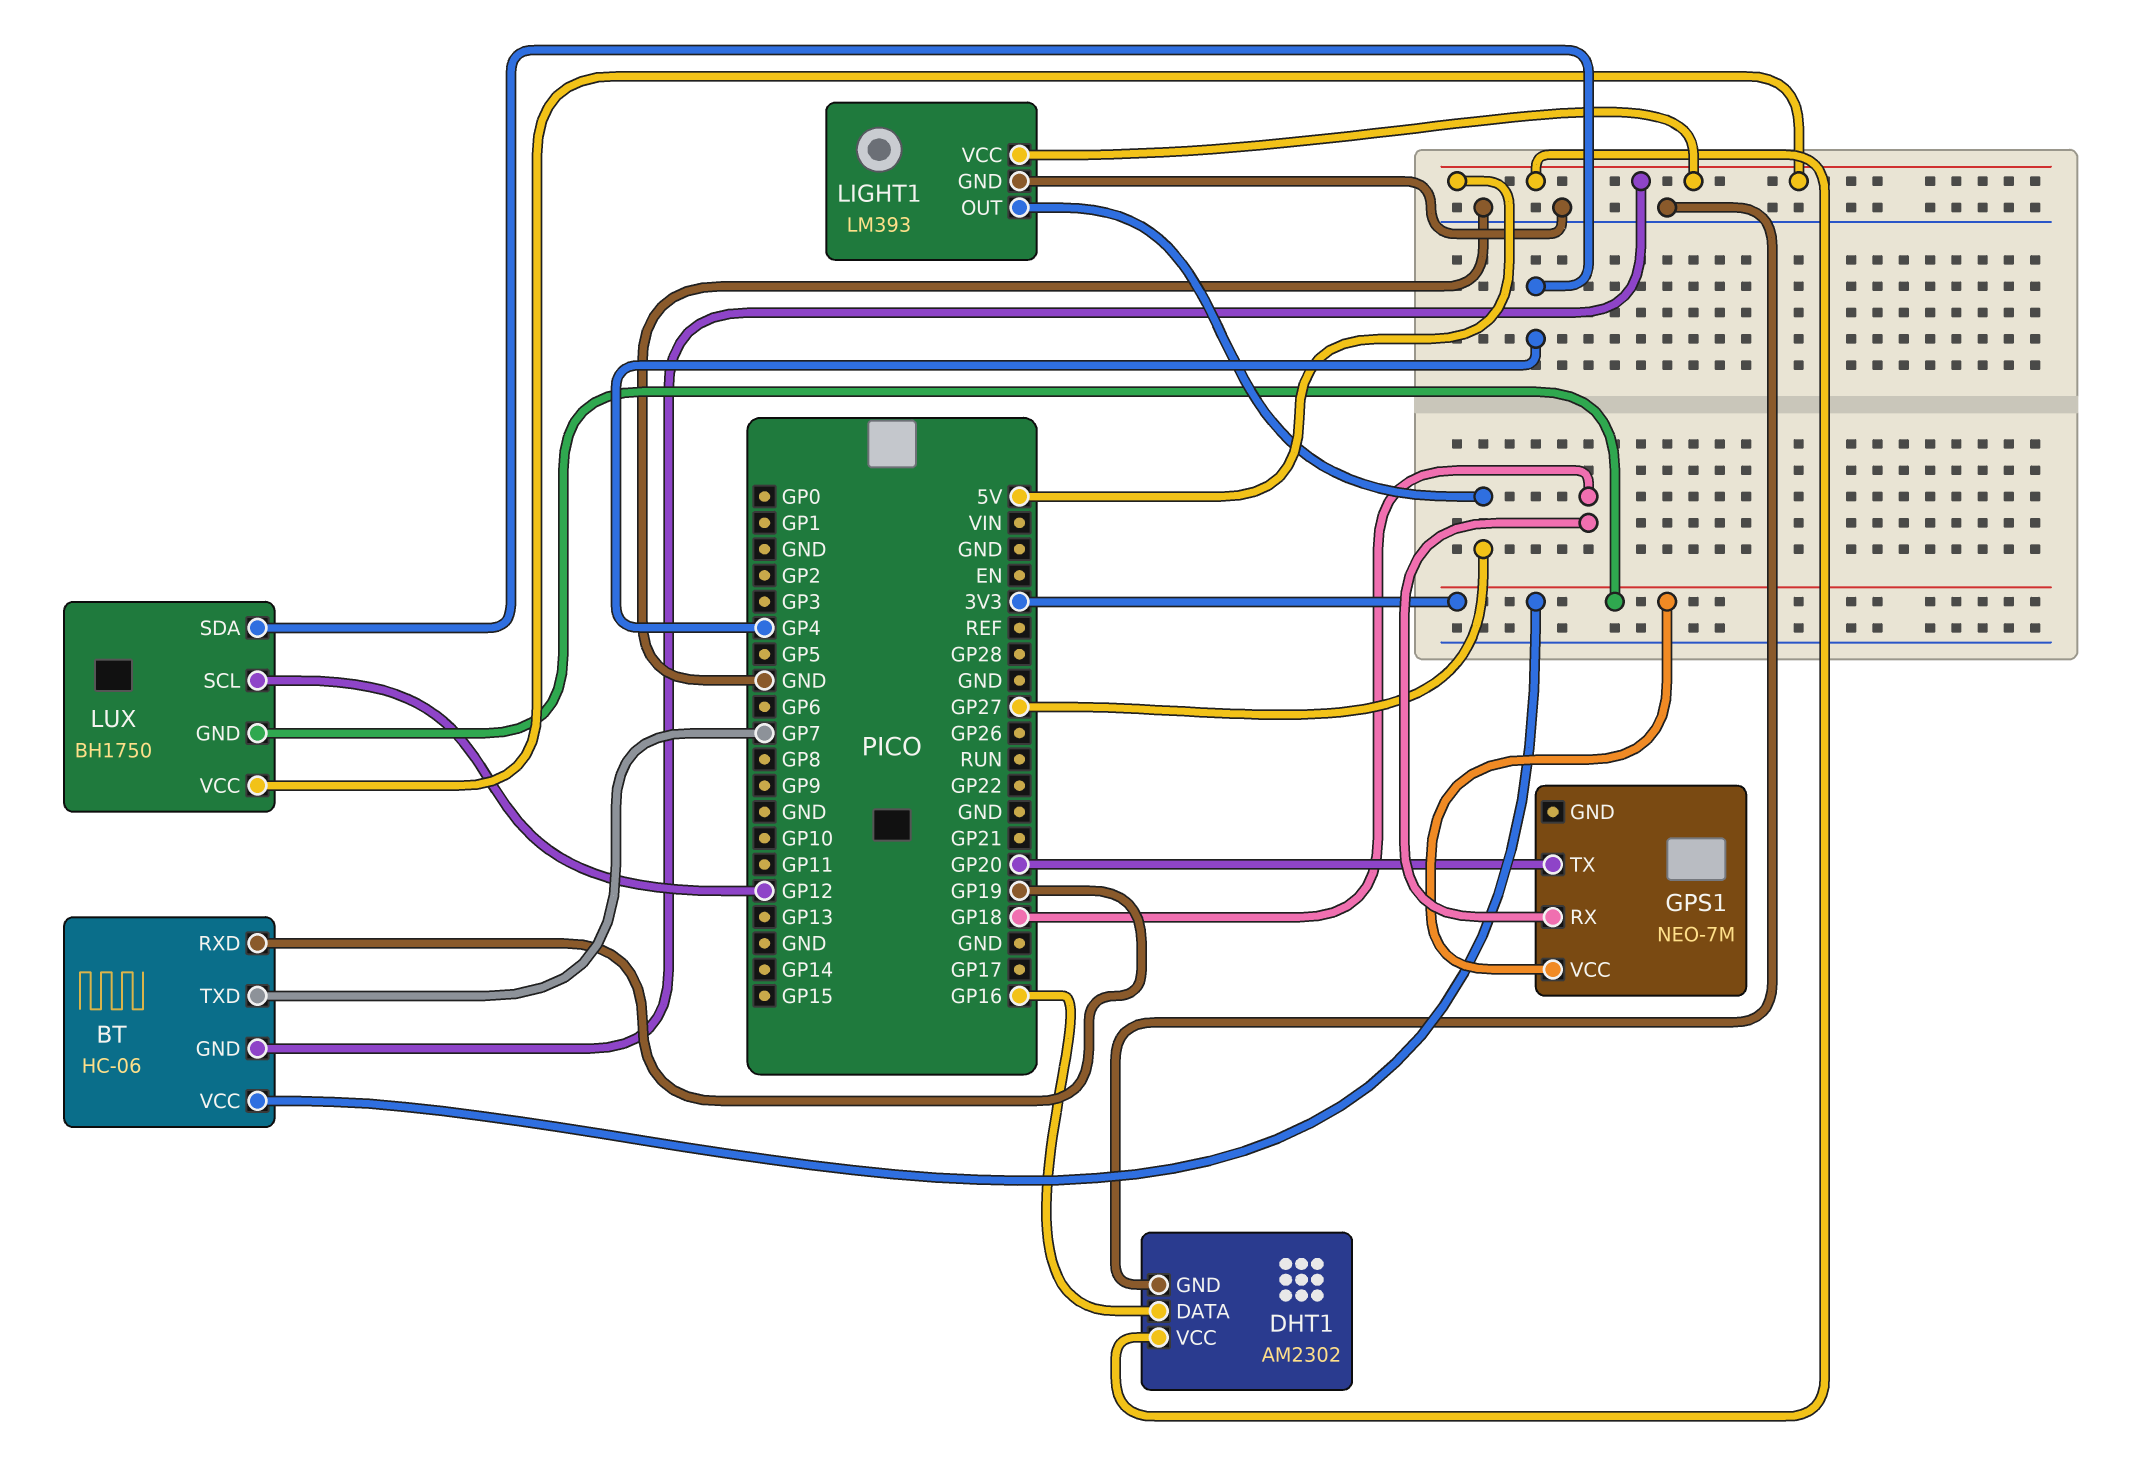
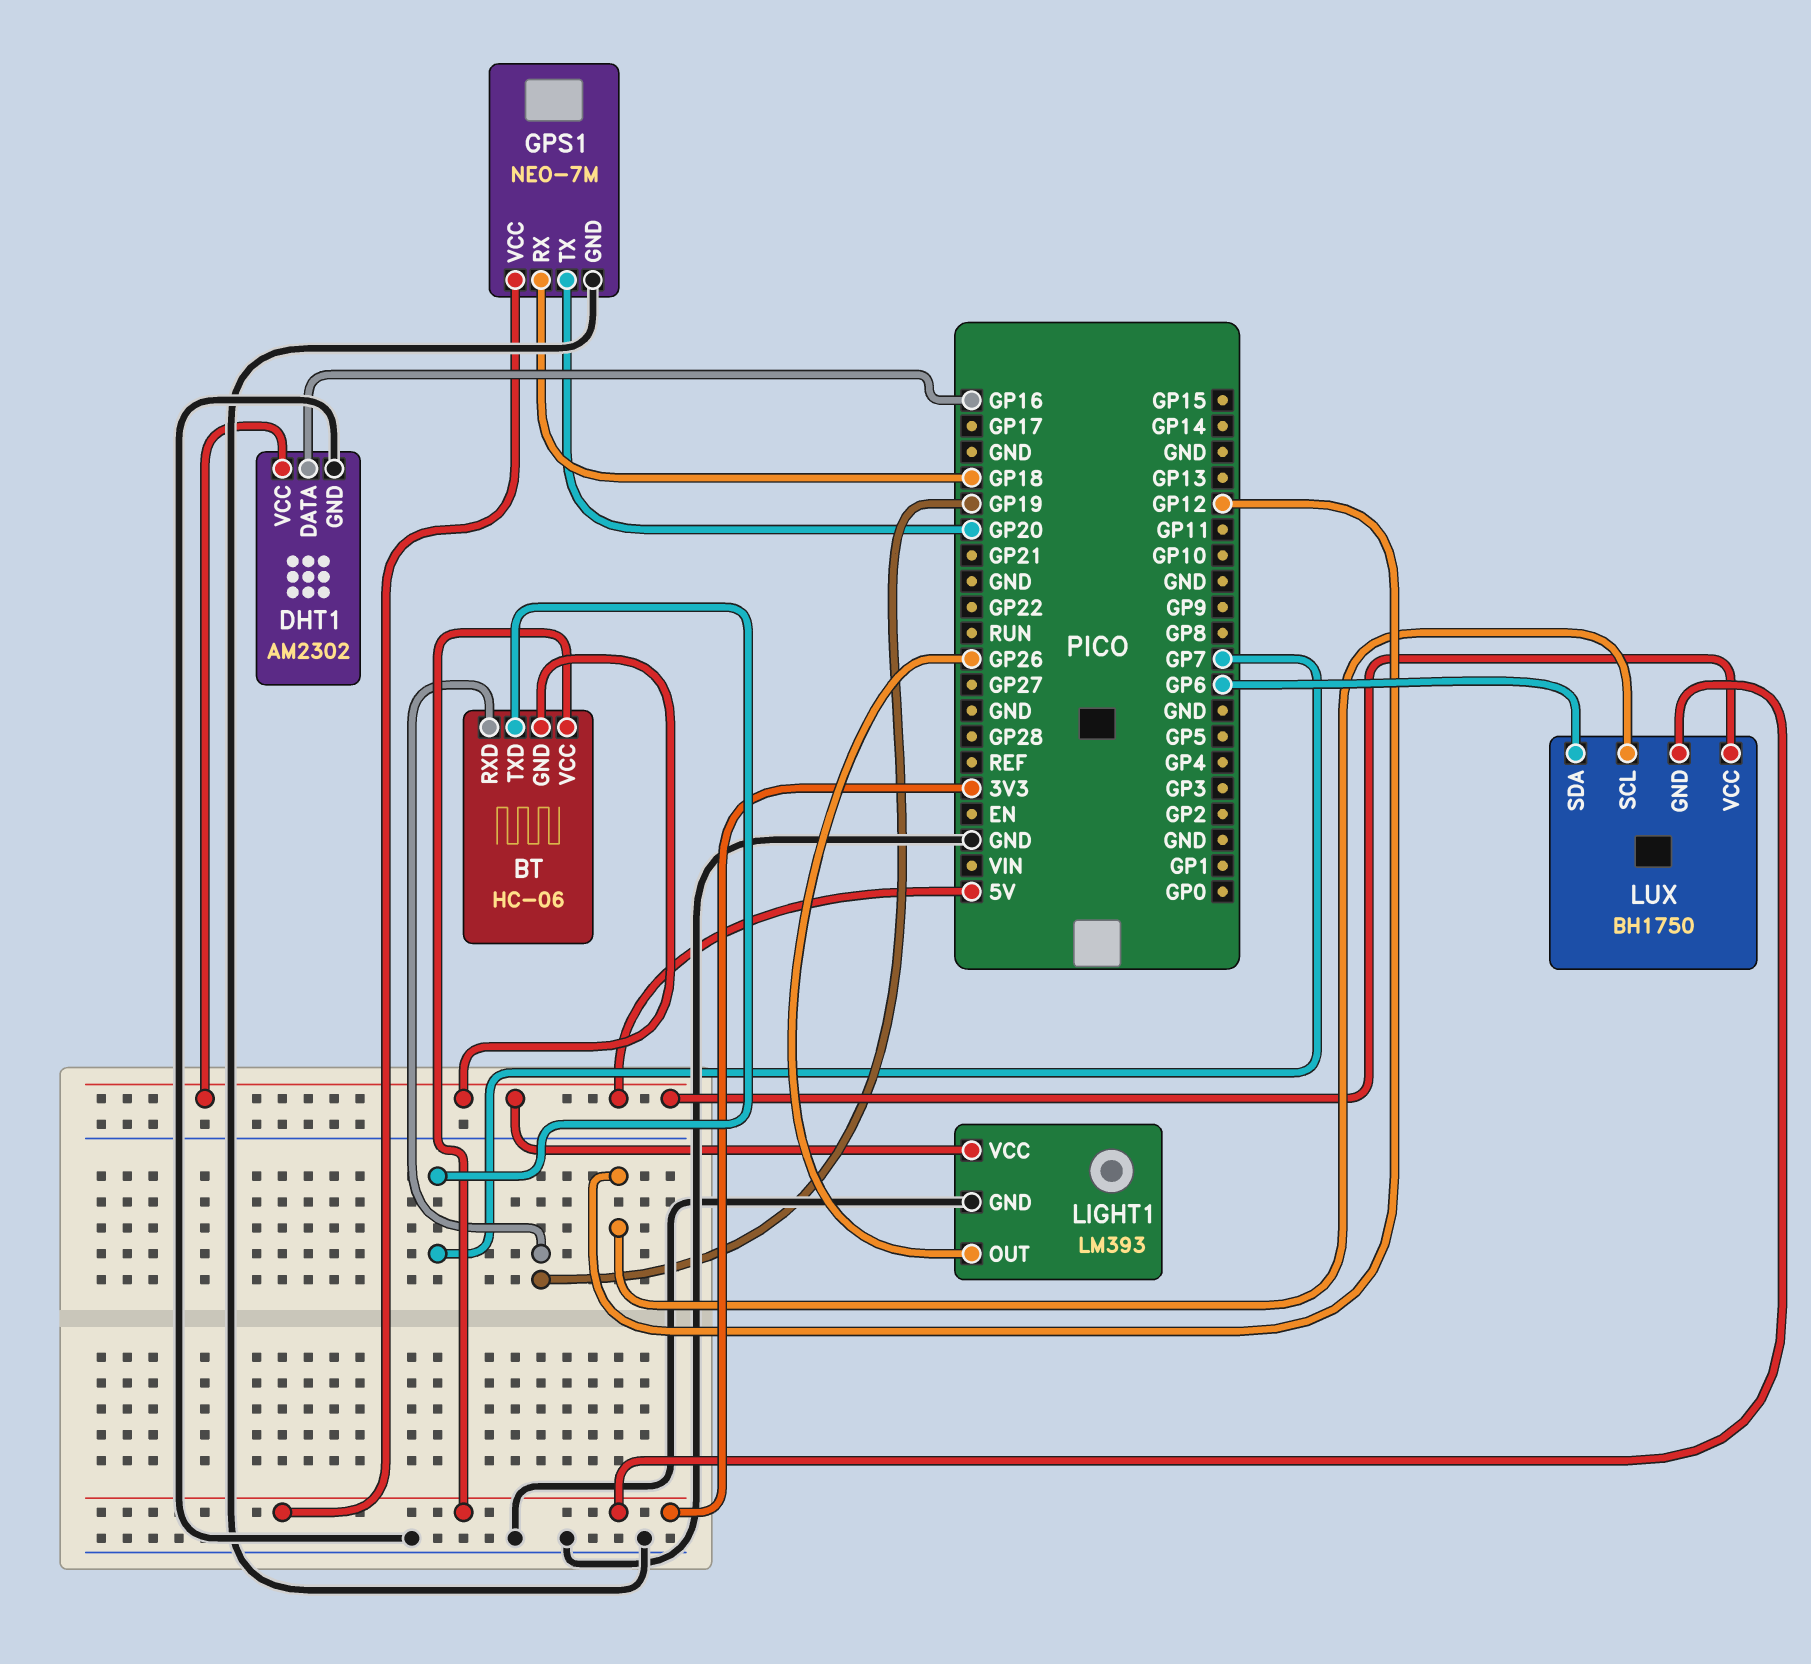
GPS1 pin GND: none -> GND
LIGHT1 pin OUT: GP27 -> GP26
LUX pin SDA: GP4 -> GP6

